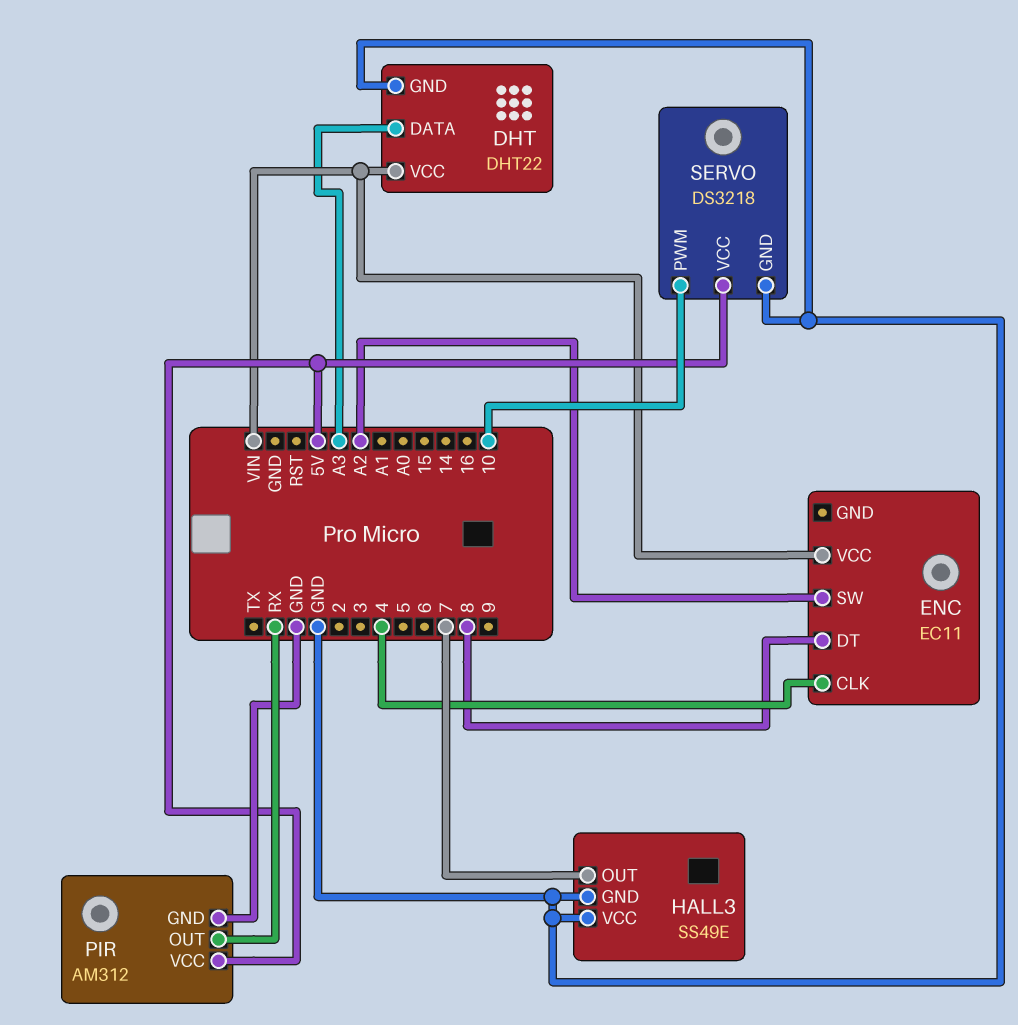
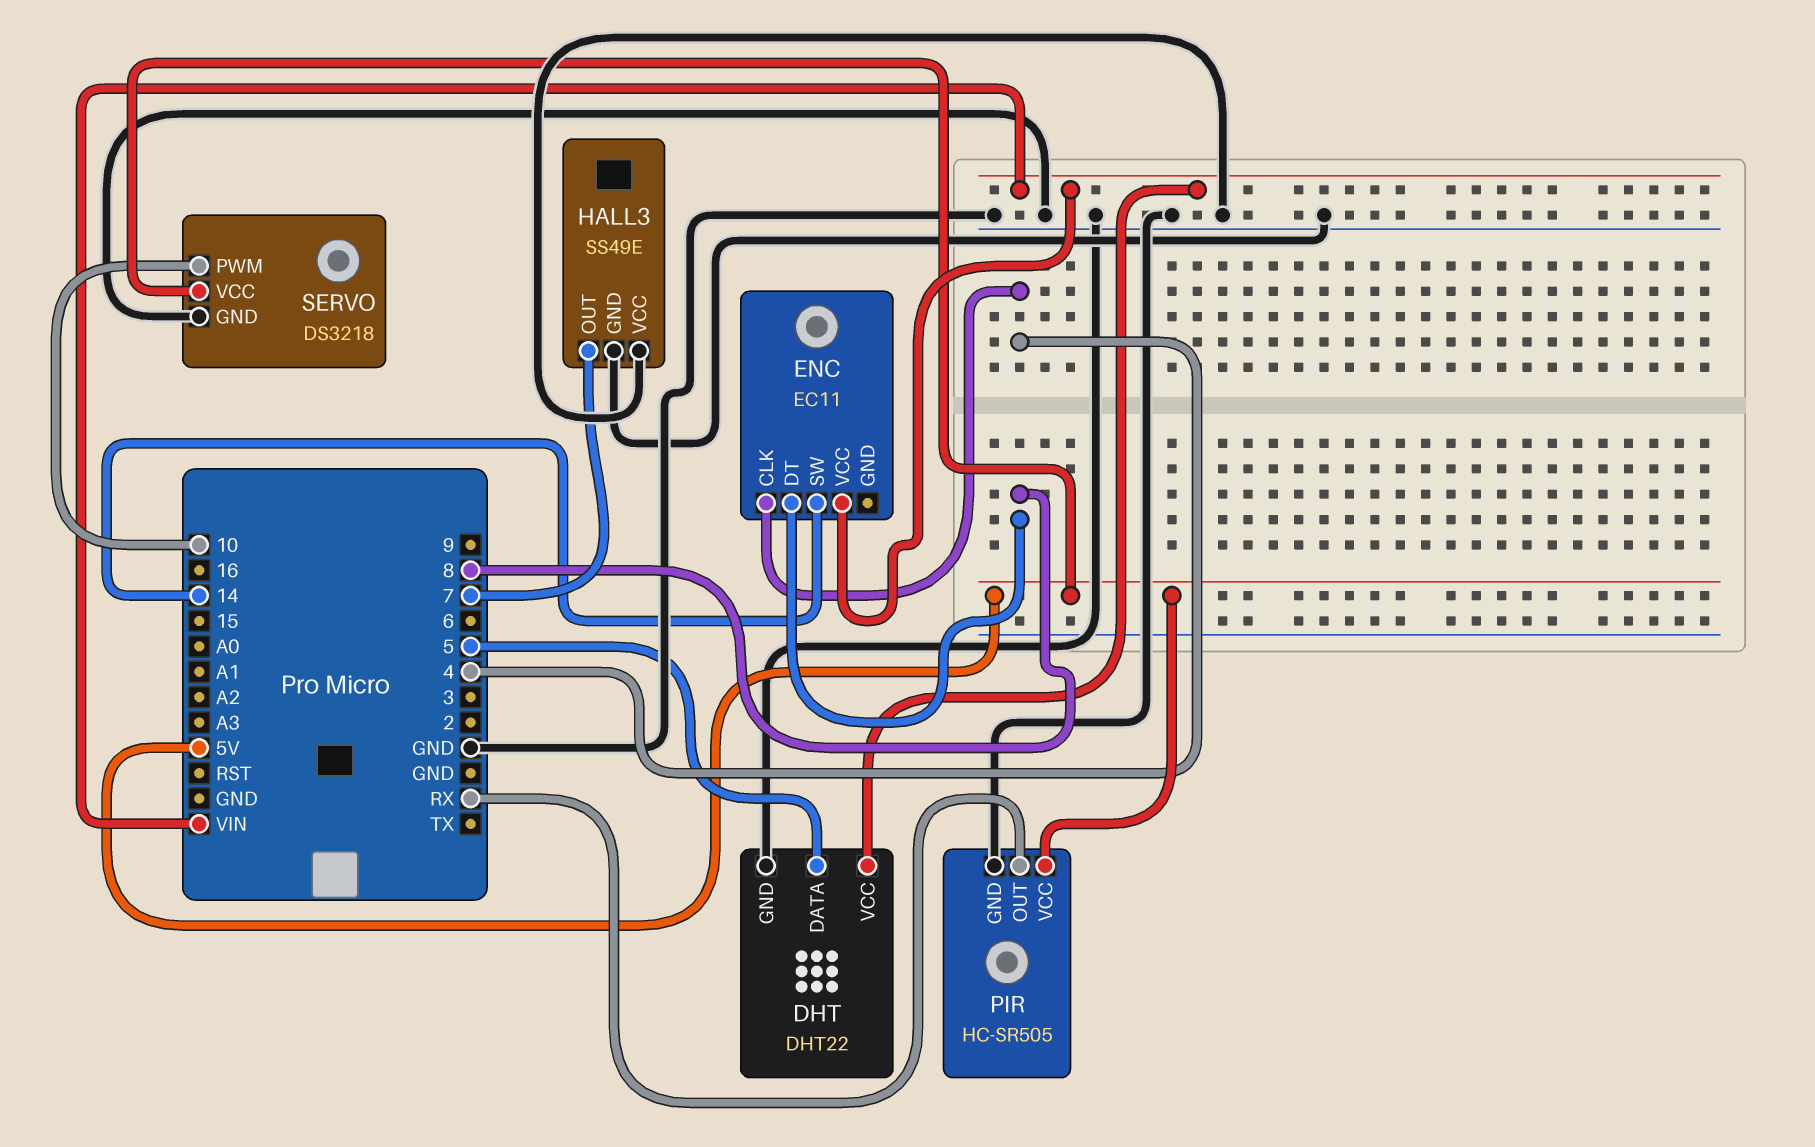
DHT pin DATA: A3 -> 5
ENC pin SW: A2 -> 14
PIR: AM312 -> HC-SR505

